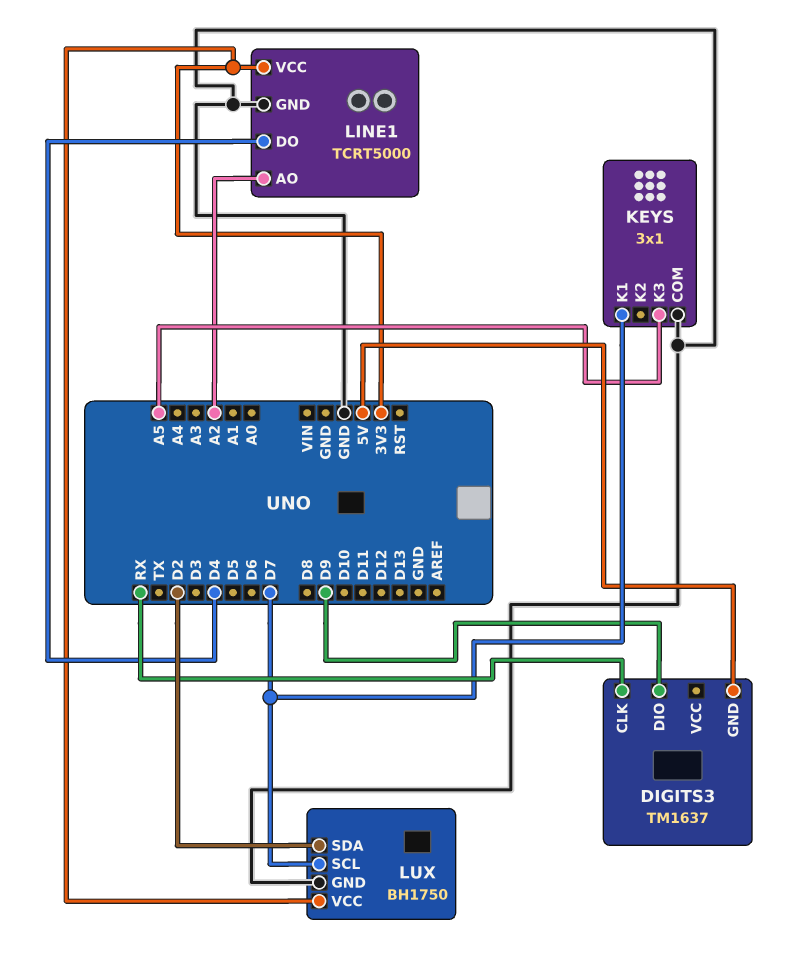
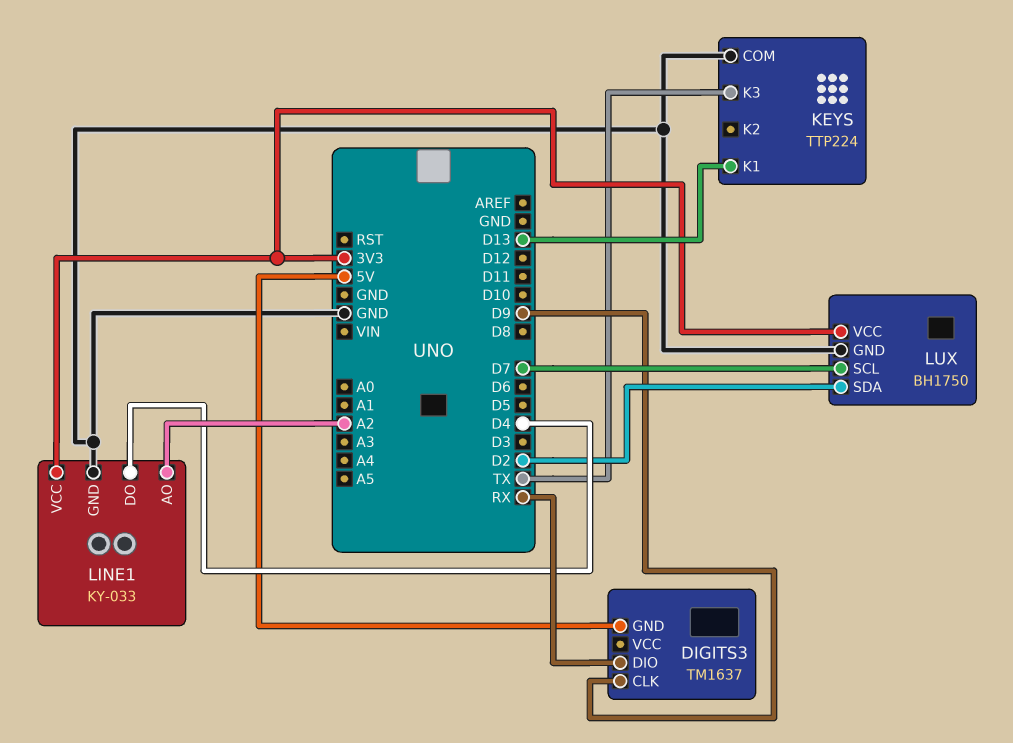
DIGITS3 pin CLK: RX -> D9
DIGITS3 pin DIO: D9 -> RX
KEYS: 3x1 -> TTP224
KEYS pin K1: D7 -> D13
KEYS pin K3: A5 -> TX
LINE1: TCRT5000 -> KY-033

